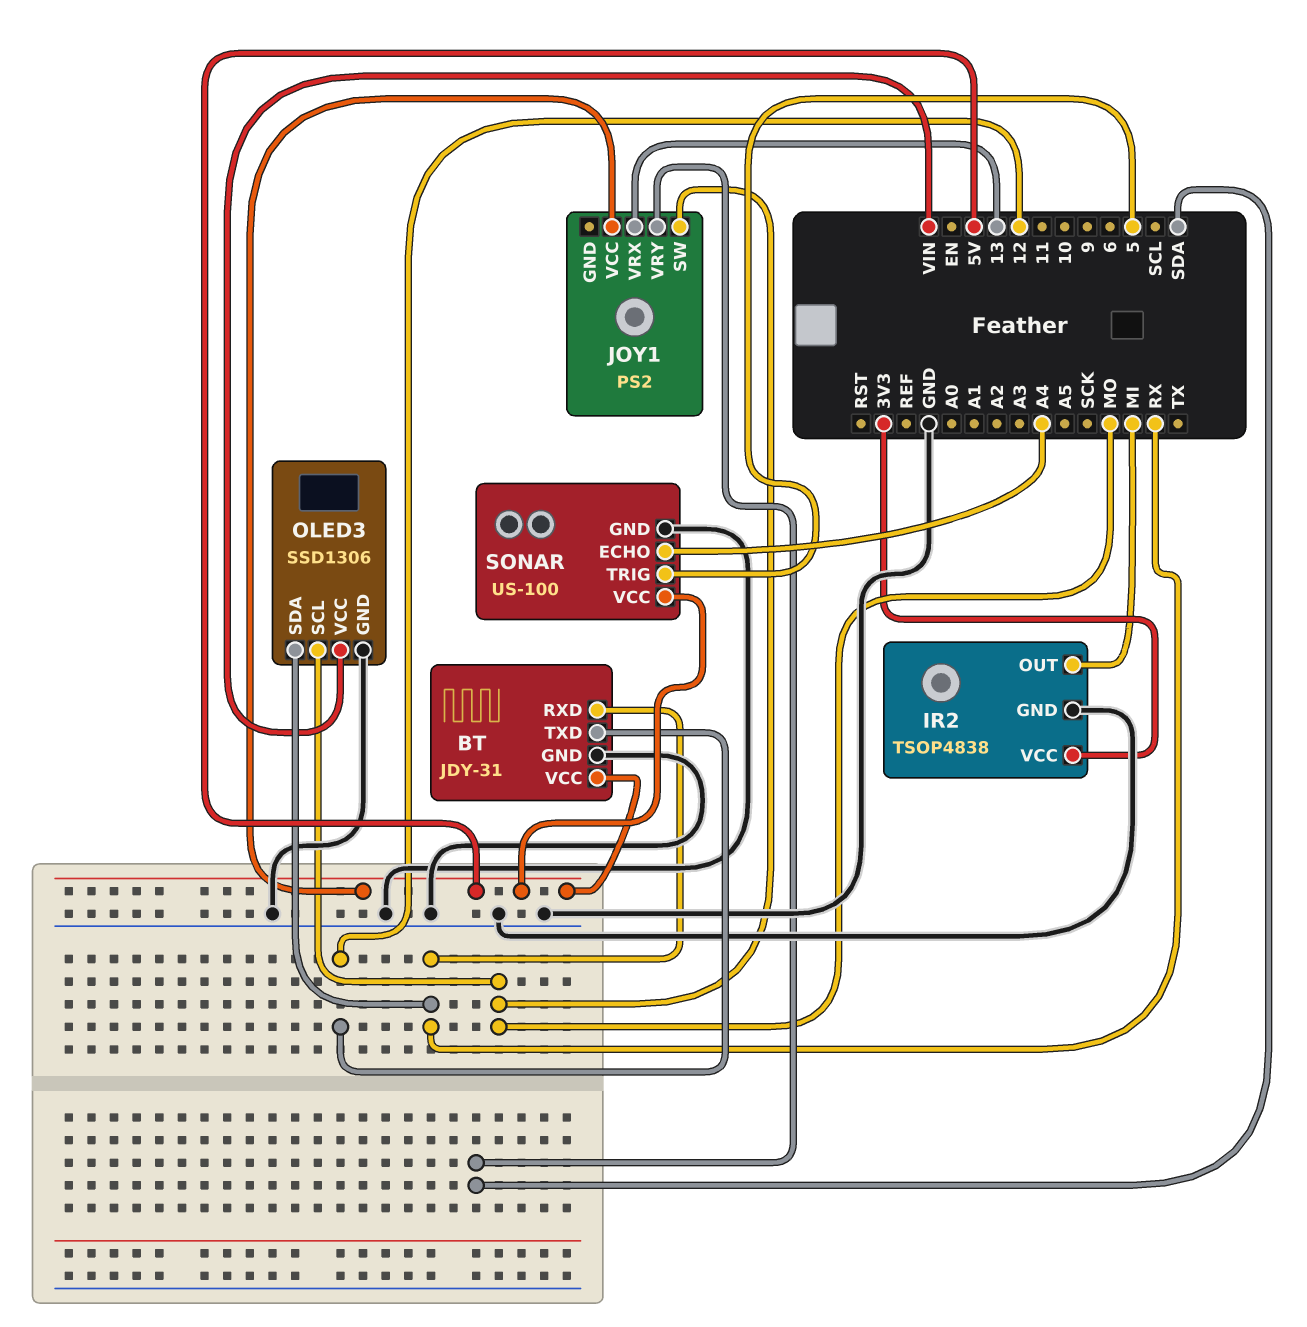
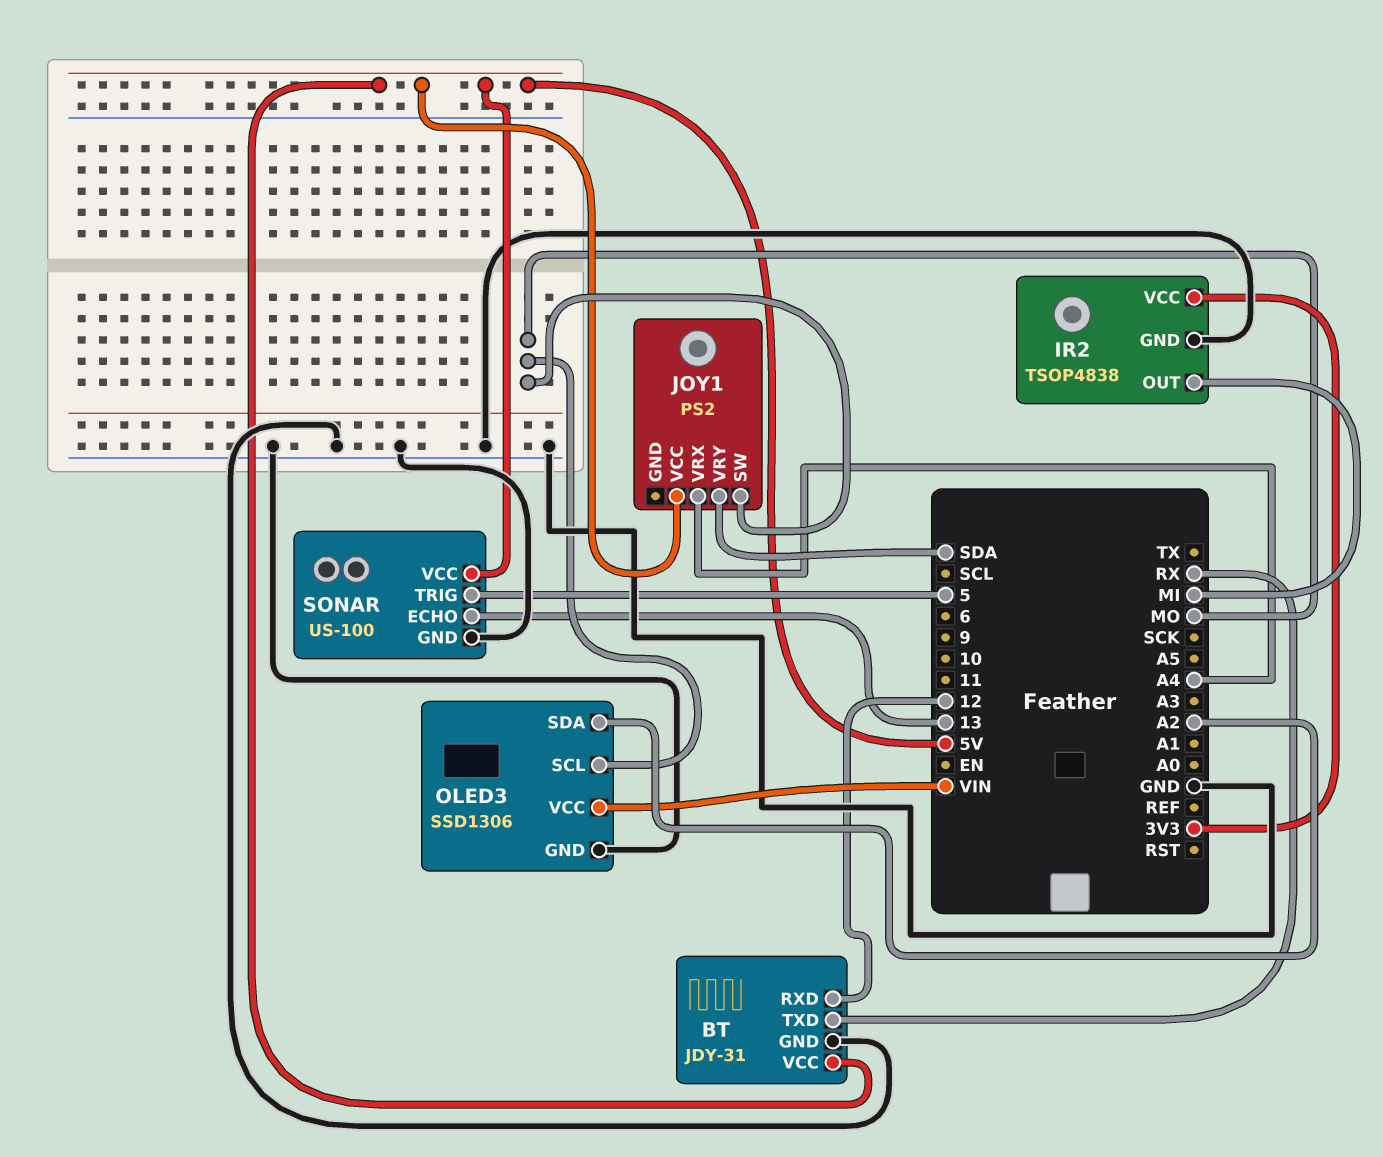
BT pin RXD: RX -> 12
BT pin TXD: 12 -> RX
JOY1 pin VRX: 13 -> A4
OLED3 pin SDA: RX -> A2
SONAR pin ECHO: A4 -> 13

